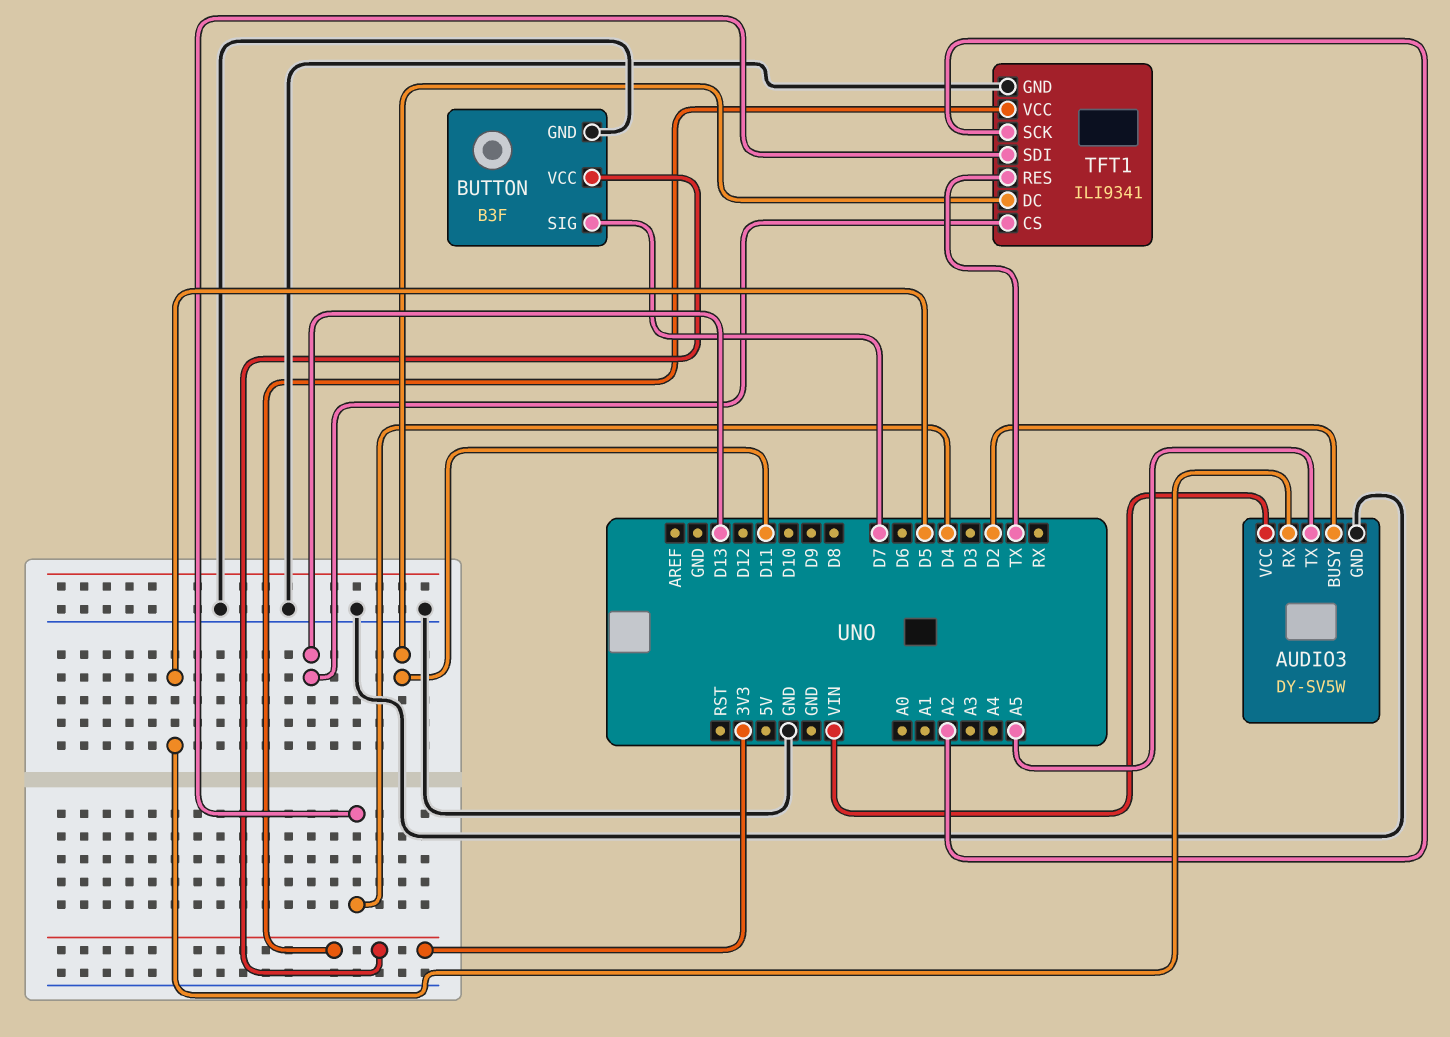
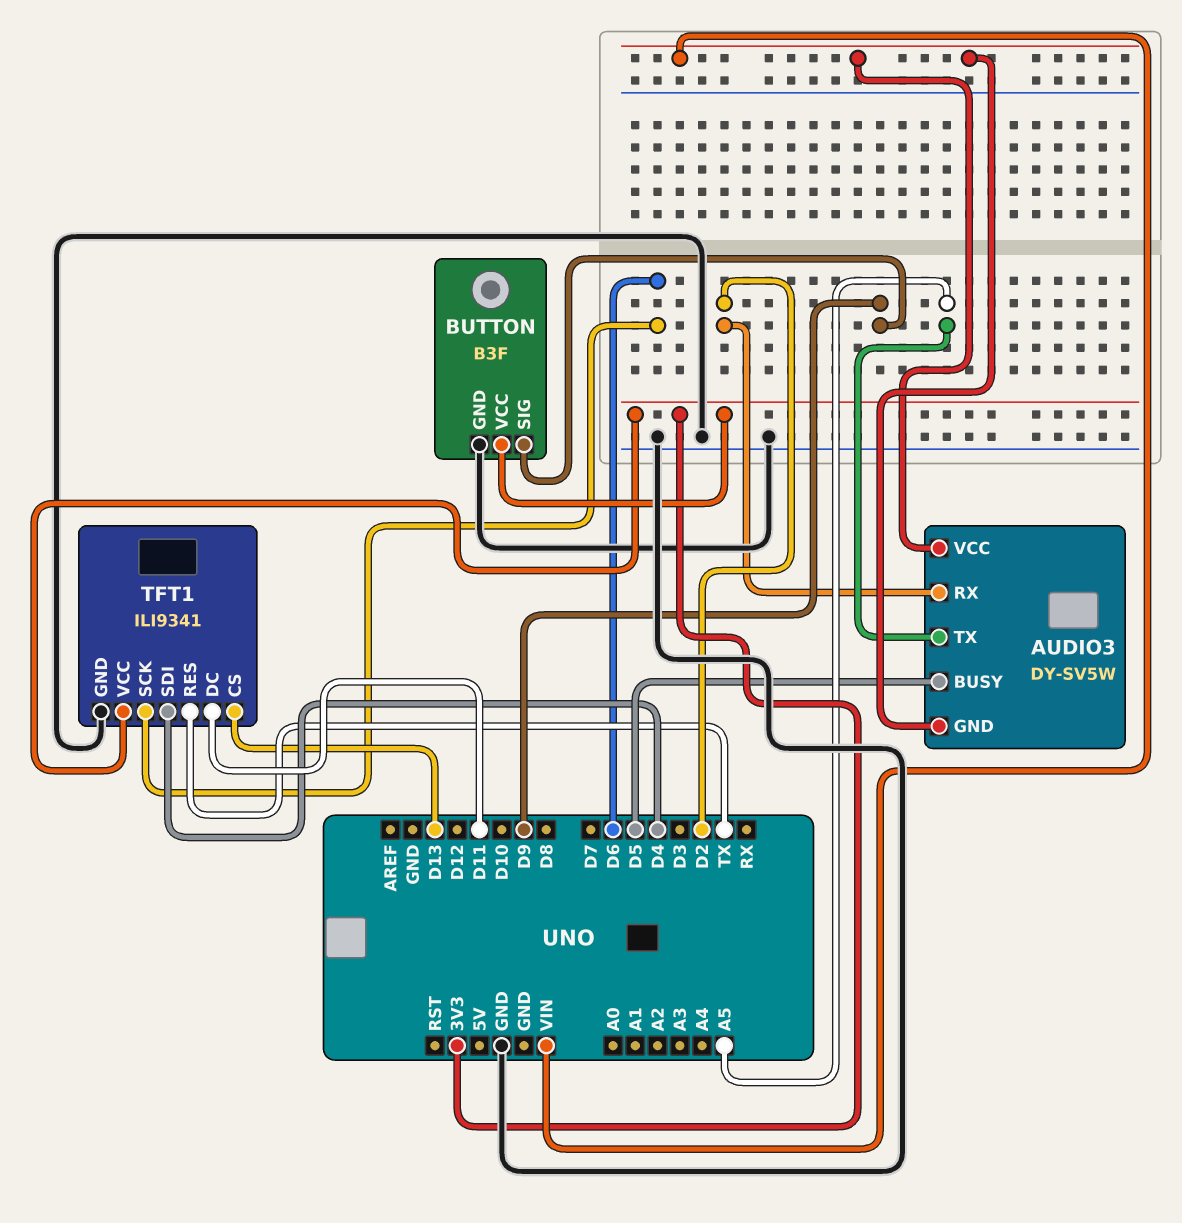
AUDIO3 pin BUSY: D2 -> D5
AUDIO3 pin GND: GND -> VIN
AUDIO3 pin RX: D5 -> D2
BUTTON pin SIG: D7 -> D9
TFT1 pin SCK: A2 -> D6

